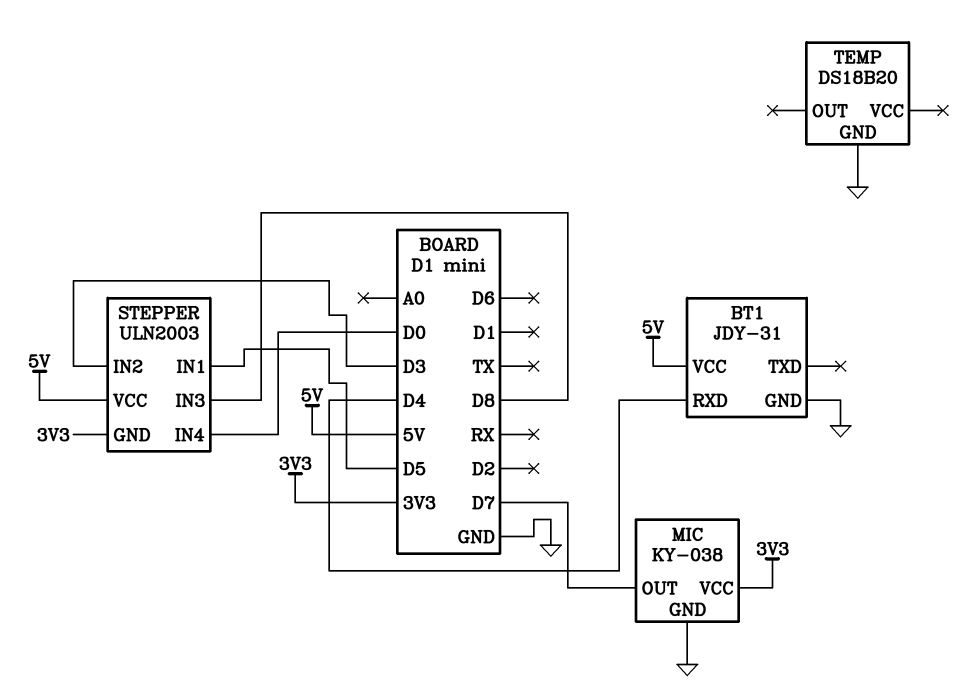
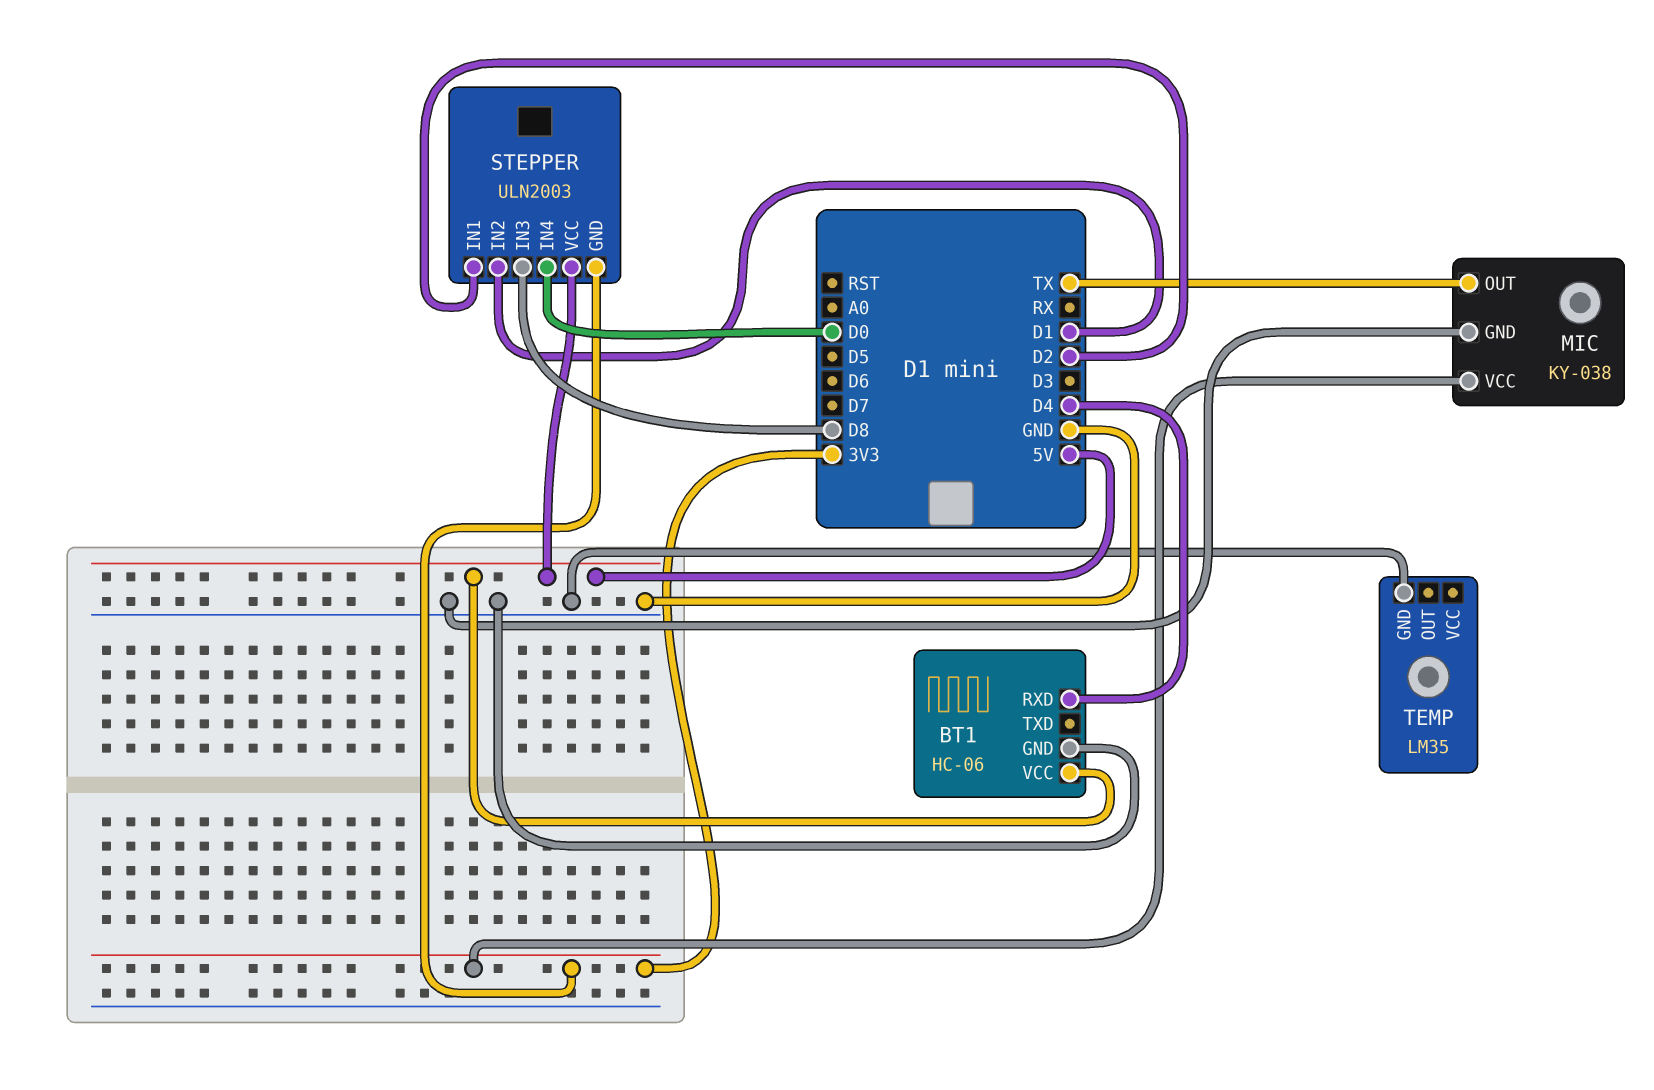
BT1: JDY-31 -> HC-06
MIC pin OUT: D7 -> TX
STEPPER pin IN1: D5 -> D2
STEPPER pin IN2: D3 -> D1
TEMP: DS18B20 -> LM35

